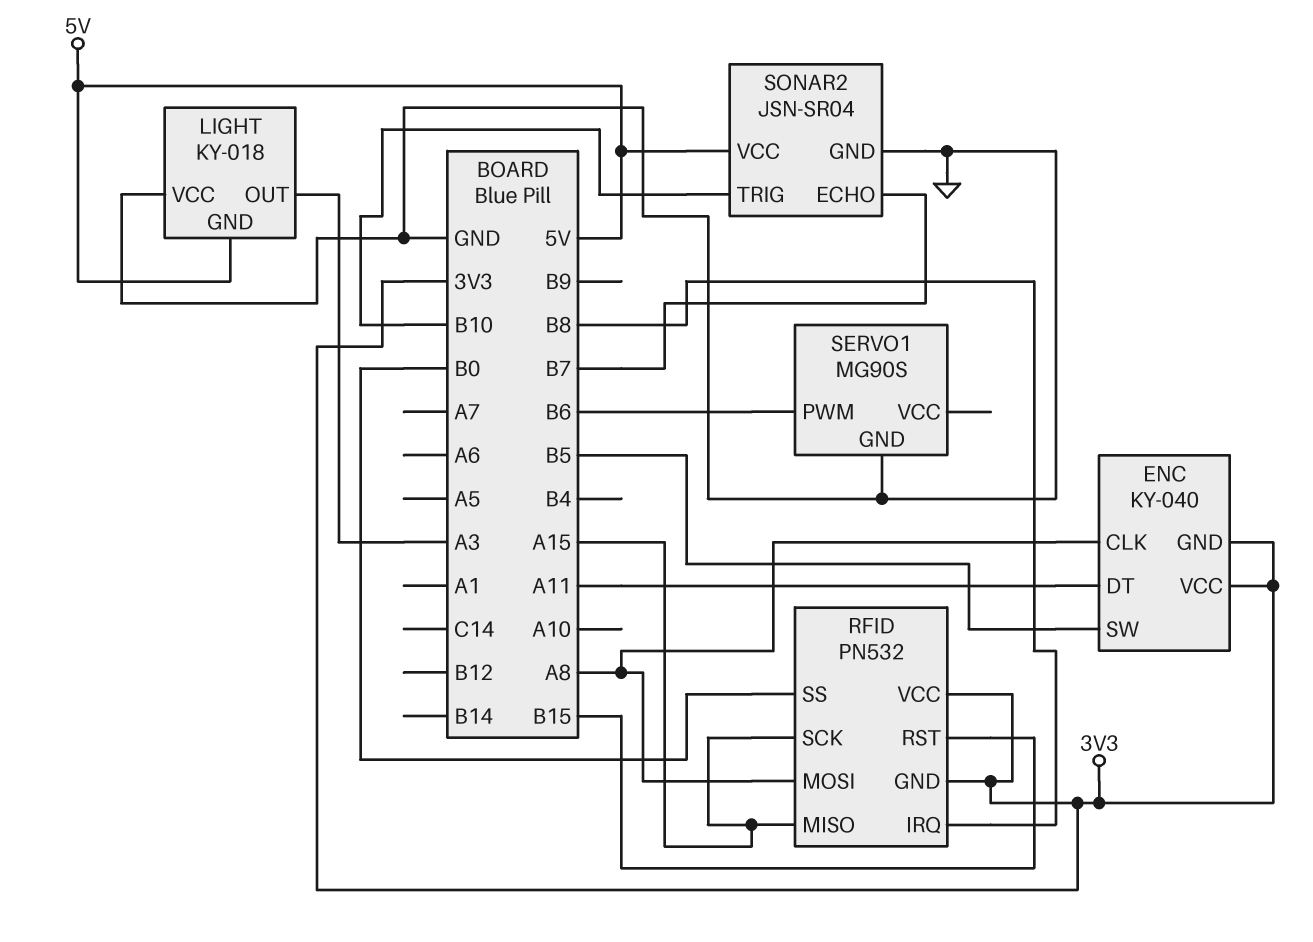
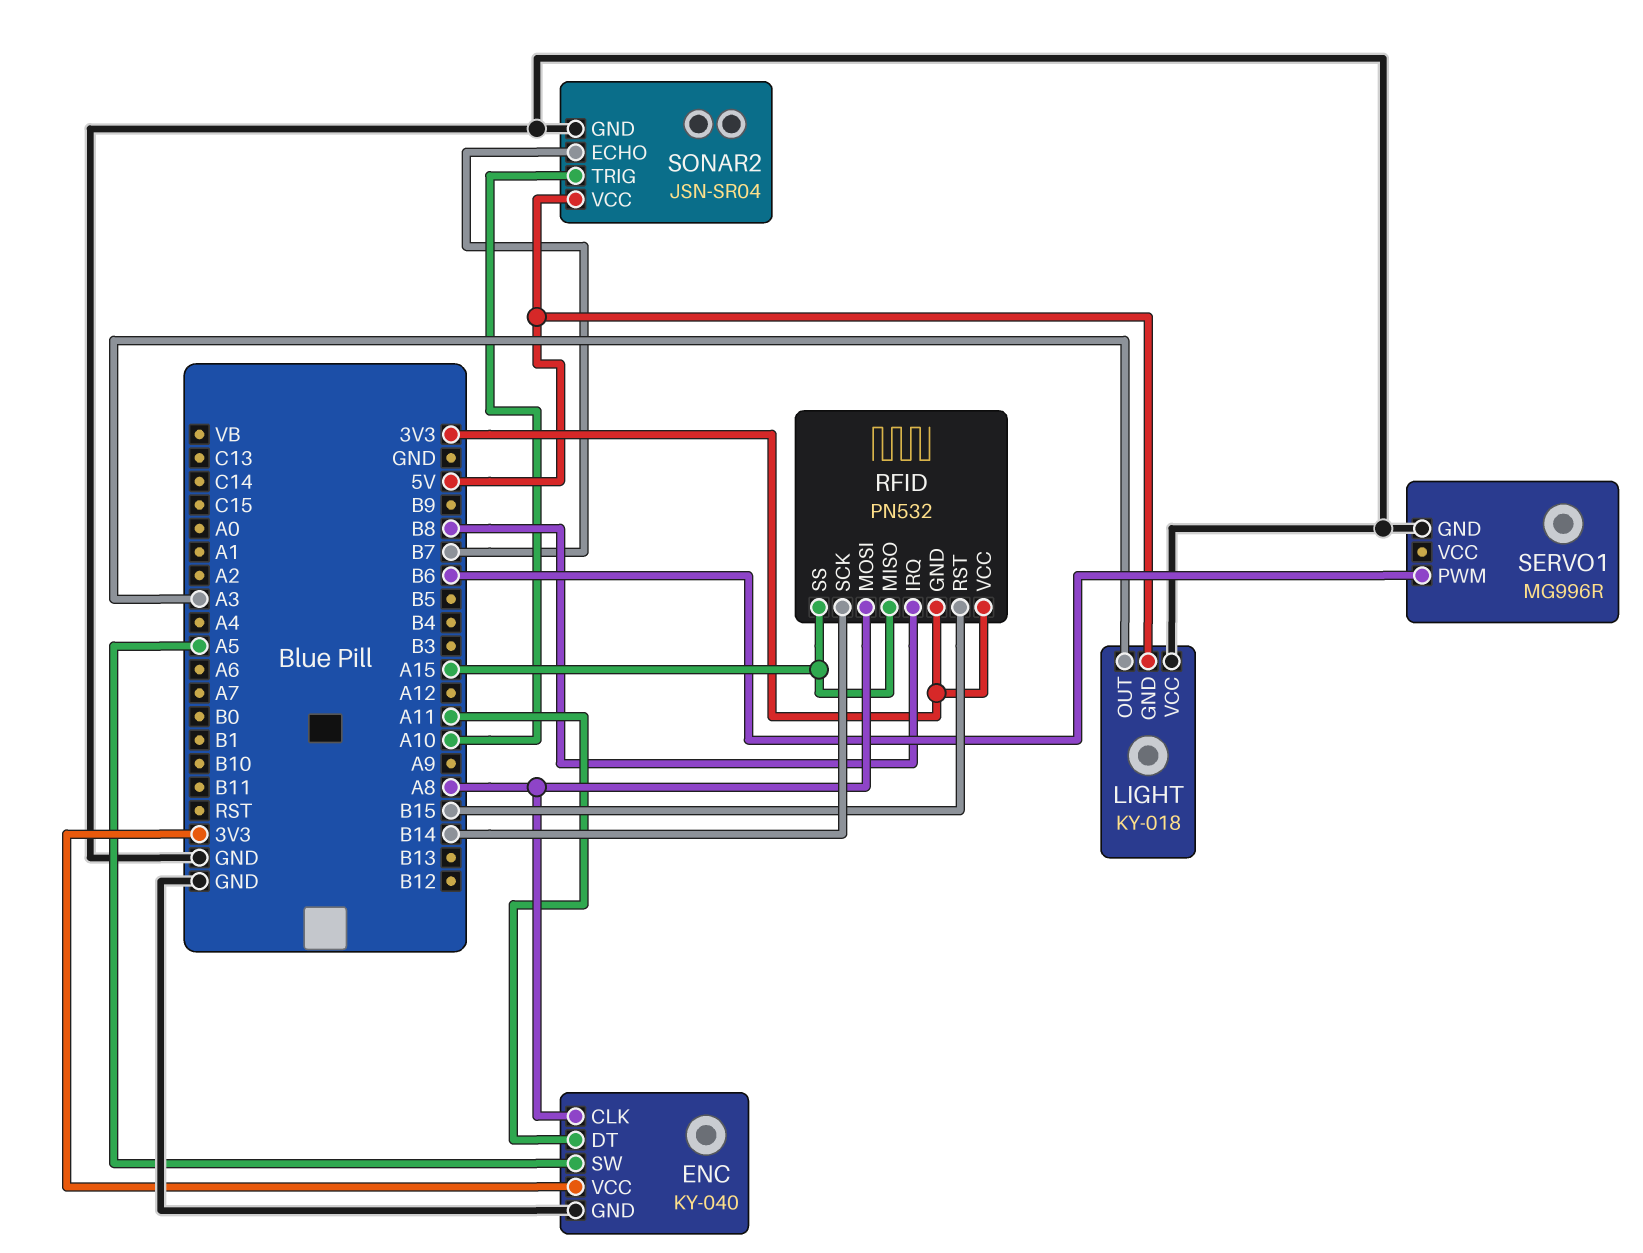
ENC pin GND: 3V3 -> GND
ENC pin SW: B5 -> A5
RFID pin SCK: A15 -> B14
RFID pin SS: B0 -> A15
SERVO1: MG90S -> MG996R
SONAR2 pin TRIG: B10 -> A10

